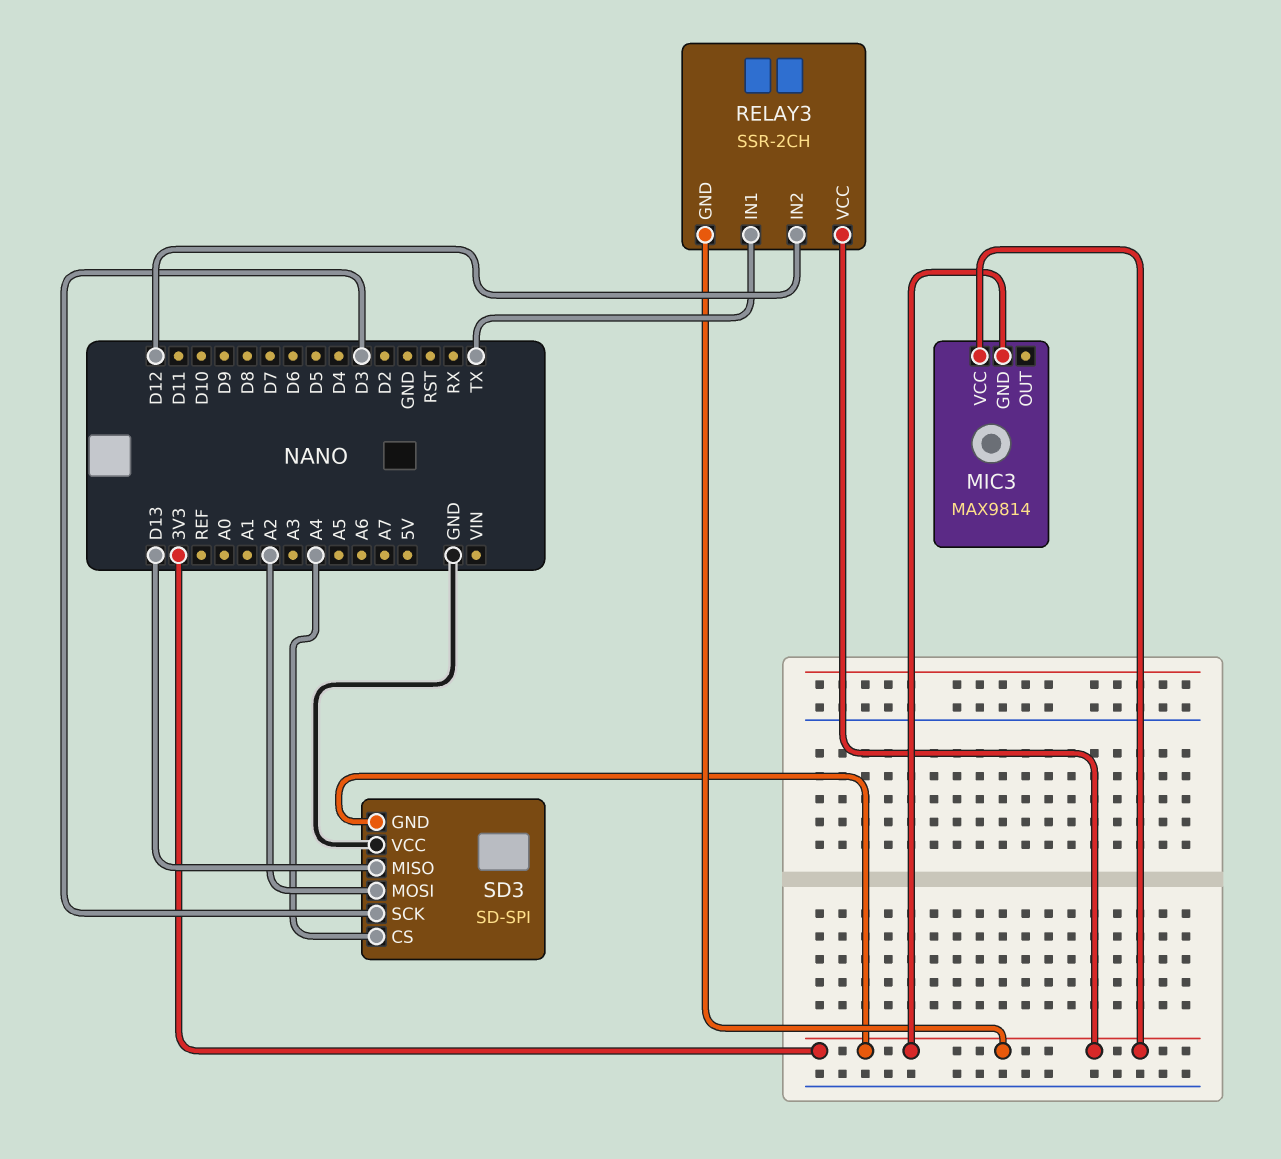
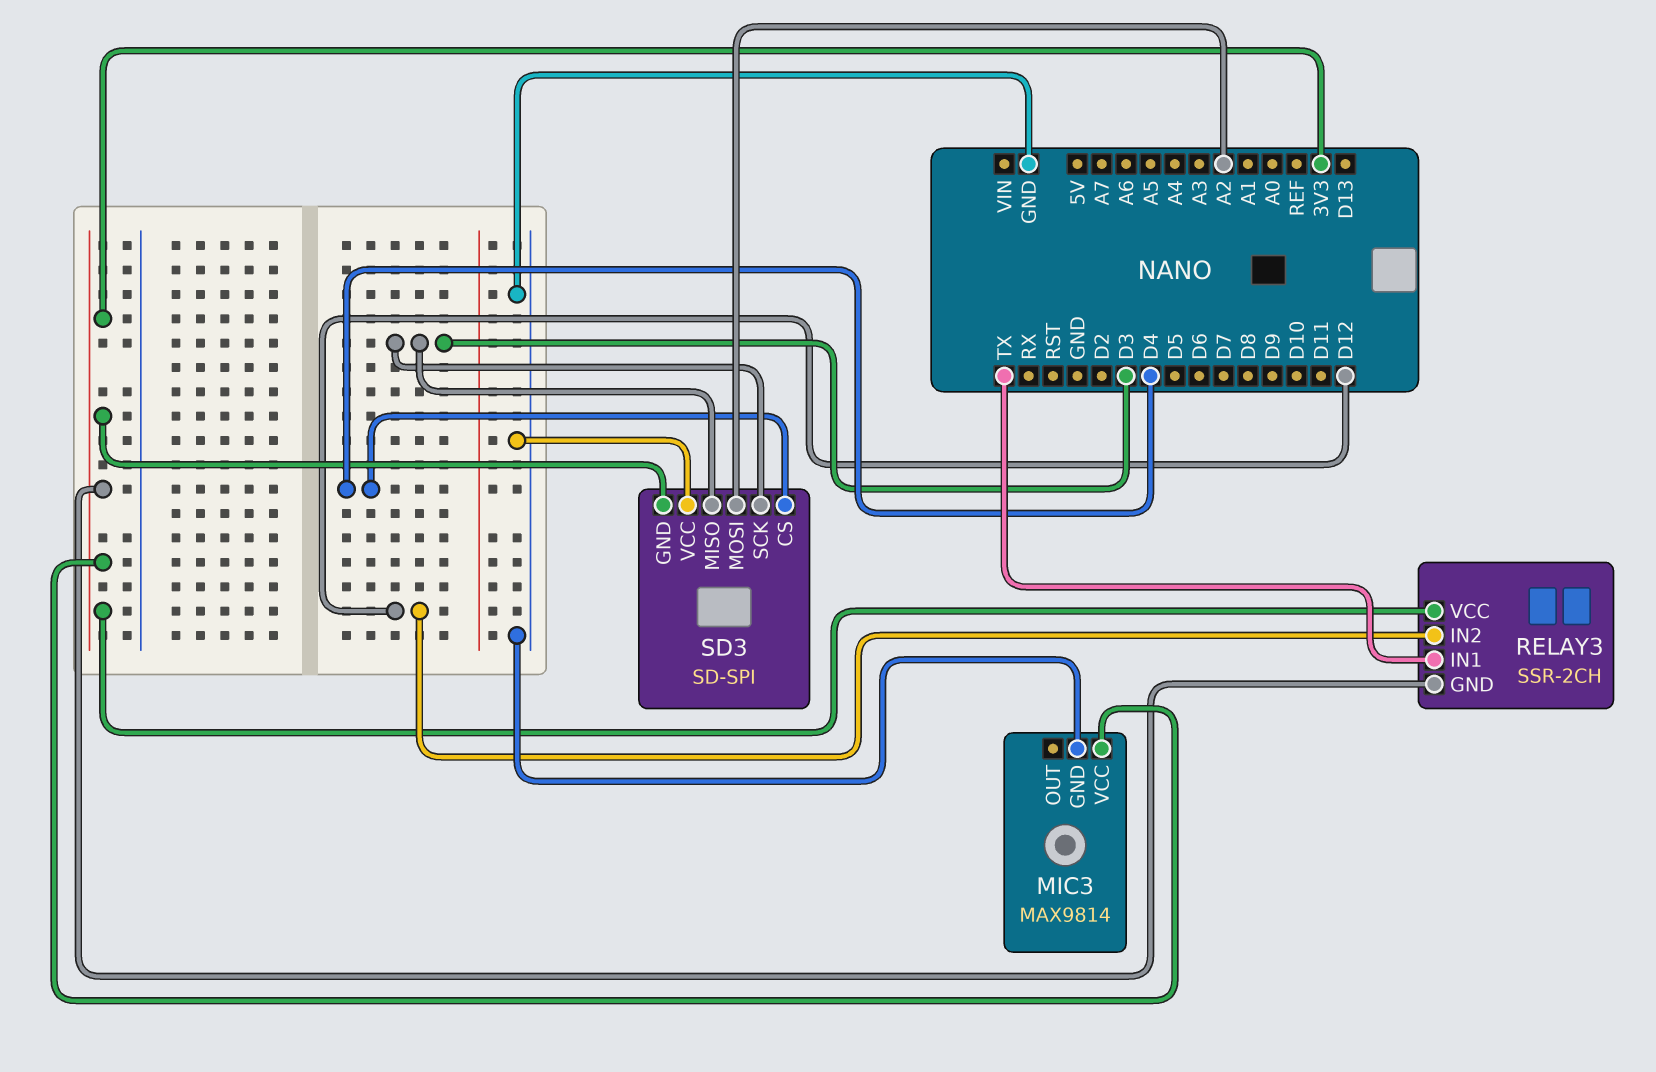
MIC3 pin GND: 3V3 -> GND
SD3 pin CS: A4 -> D4
SD3 pin MISO: D13 -> D3

